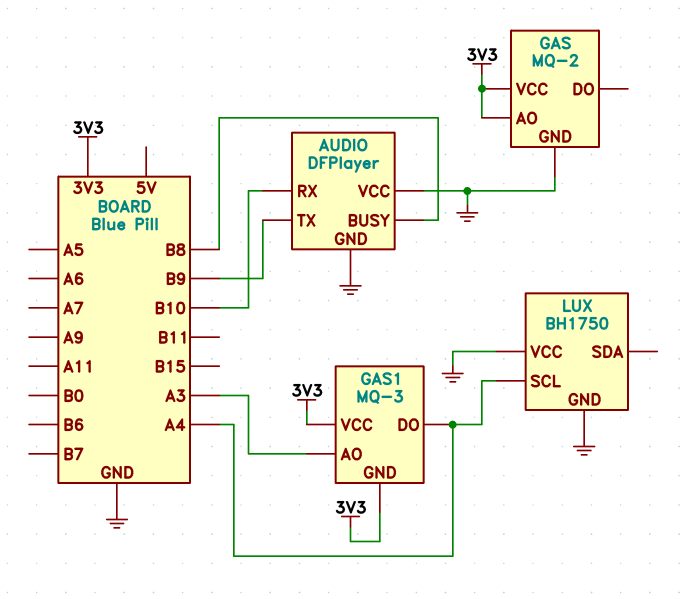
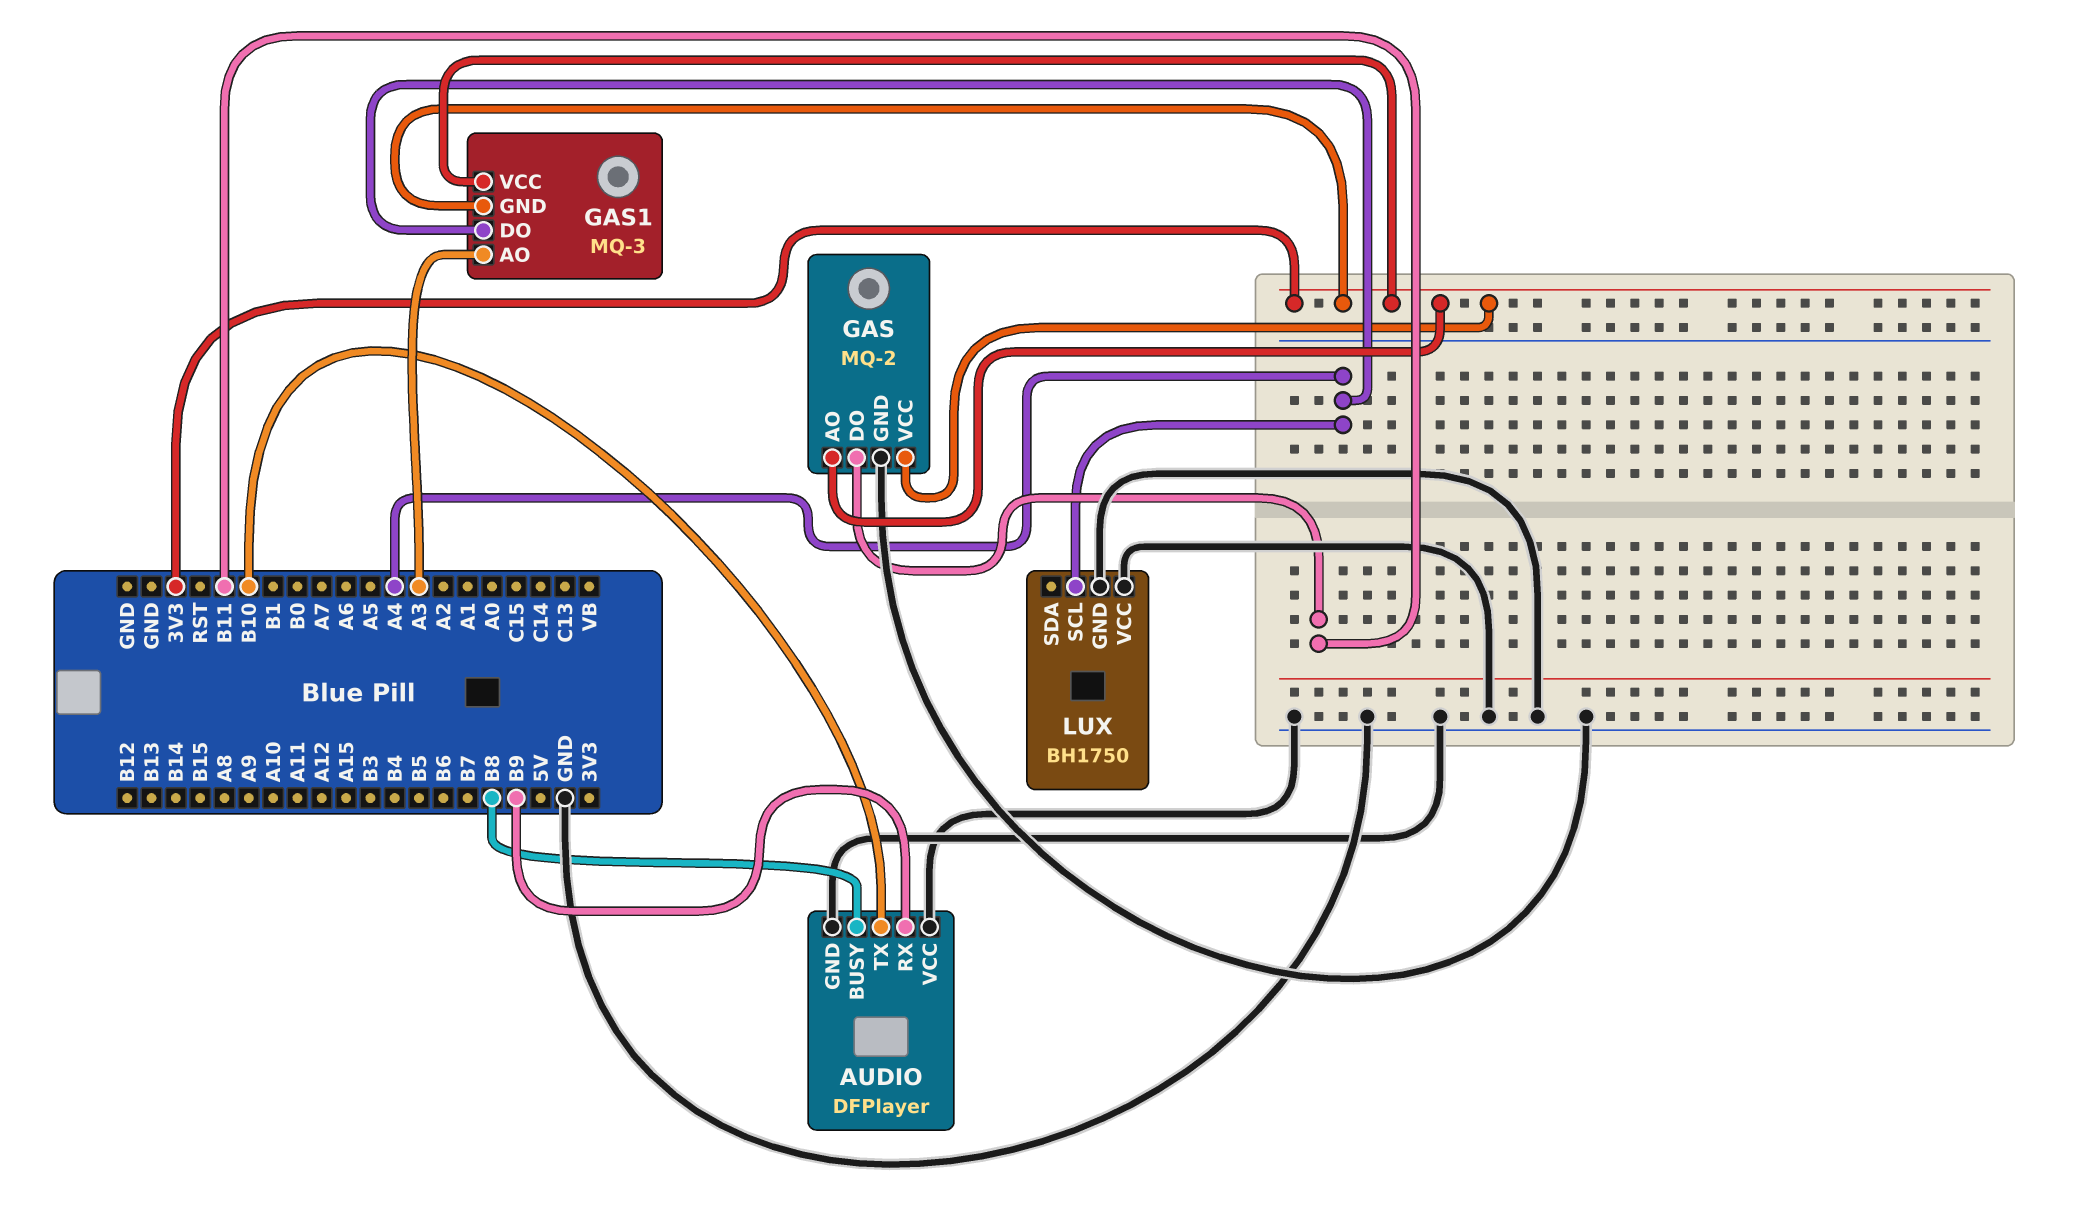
AUDIO pin RX: B10 -> B9
AUDIO pin TX: B9 -> B10
GAS pin DO: none -> B11

